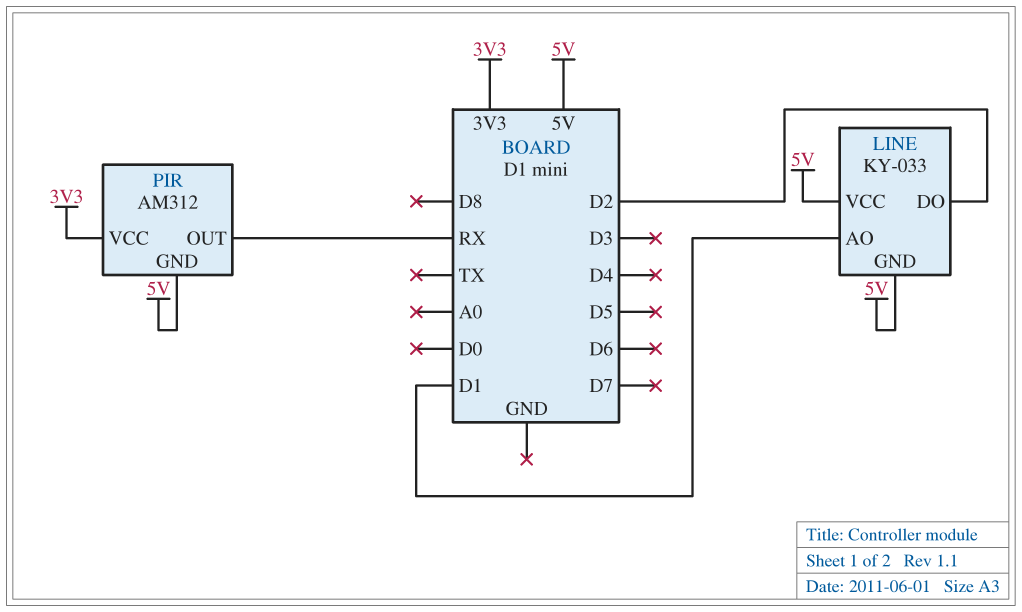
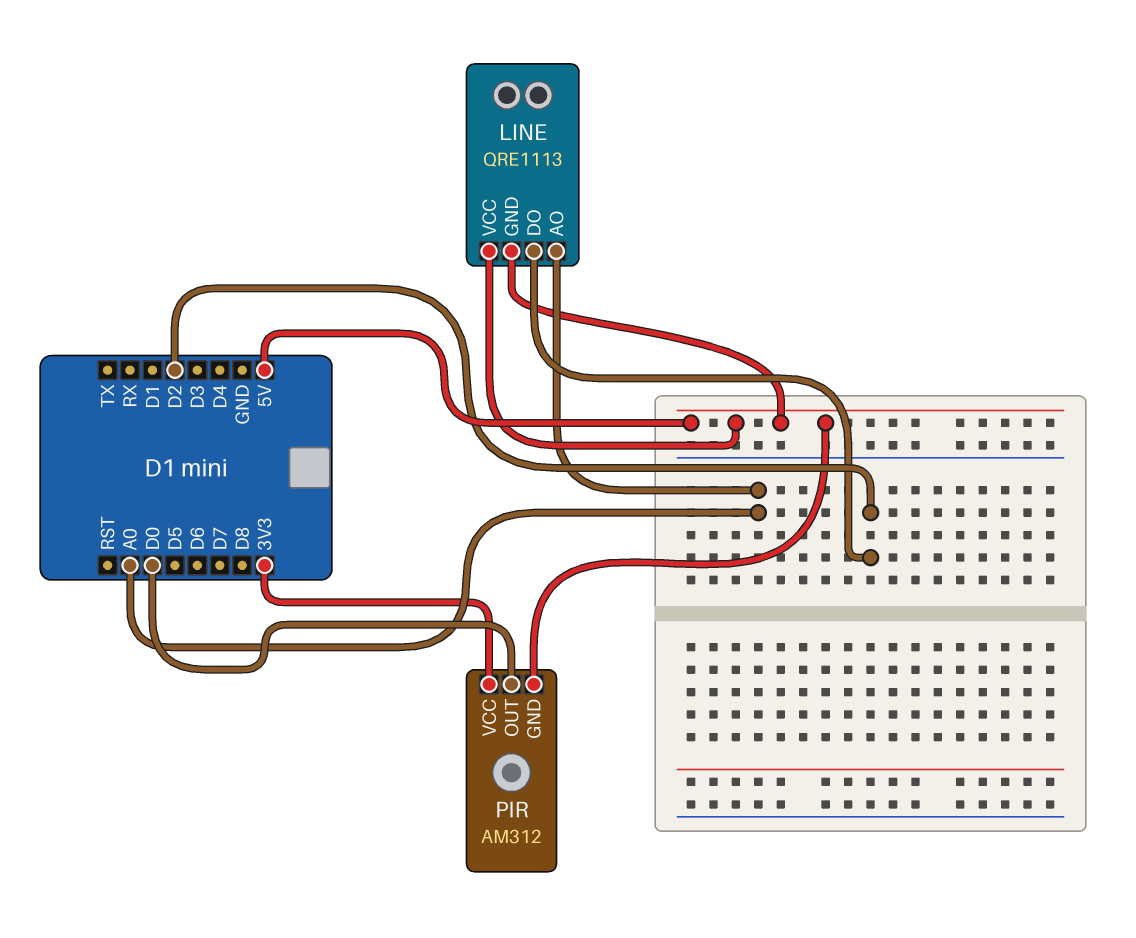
LINE: KY-033 -> QRE1113
LINE pin AO: D1 -> A0
PIR pin OUT: RX -> D0

